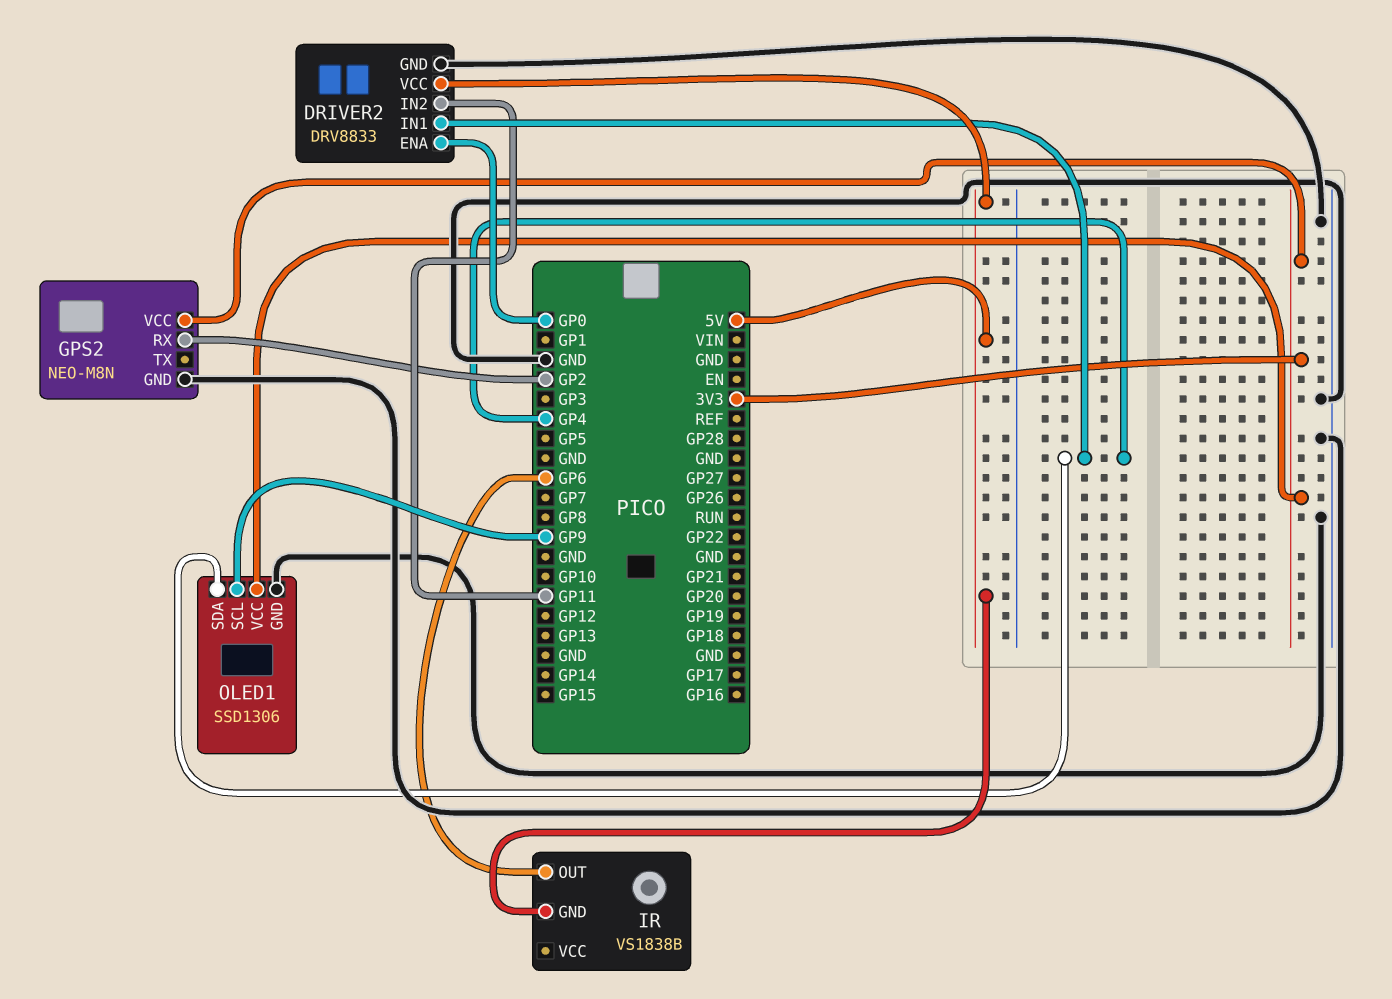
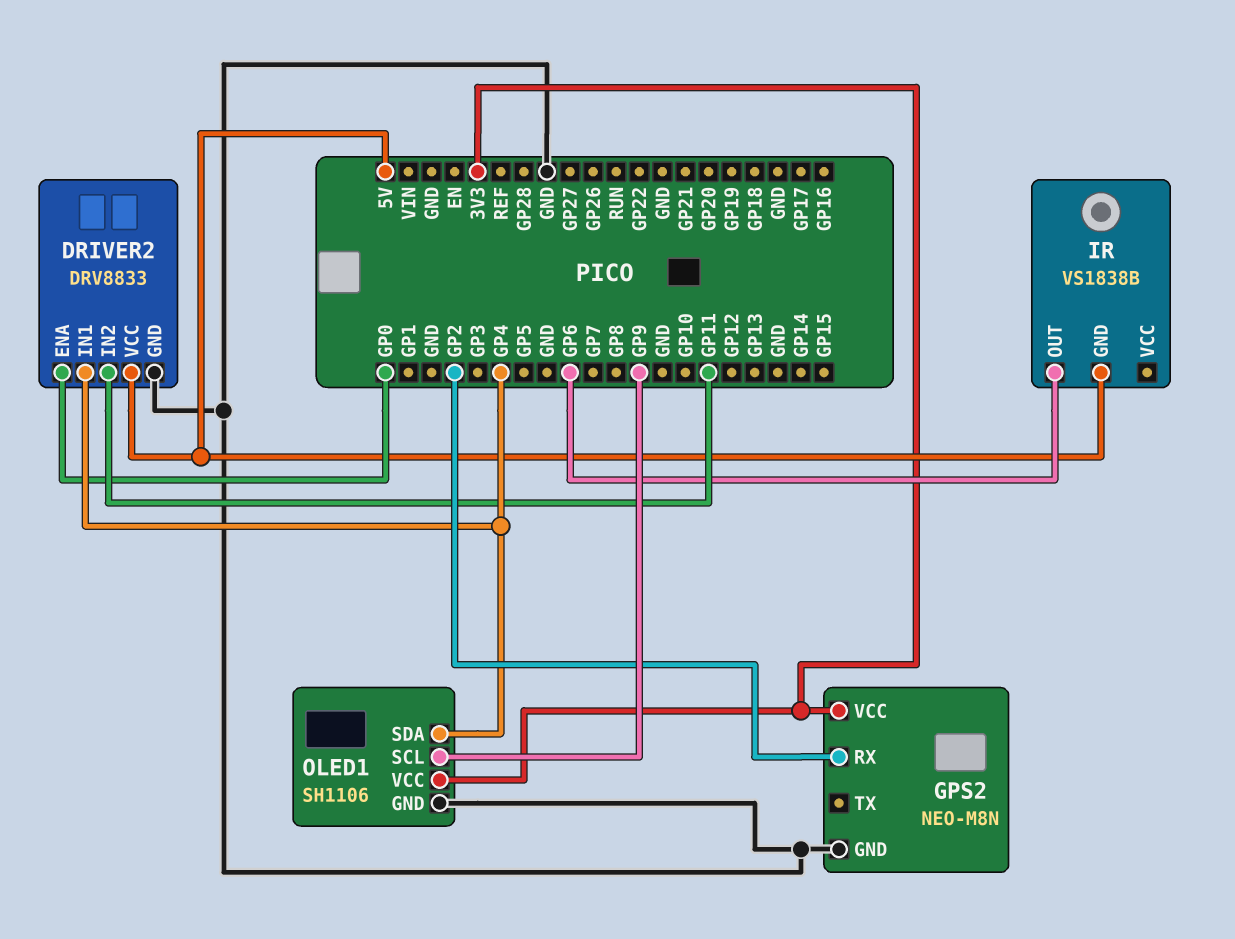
OLED1: SSD1306 -> SH1106

